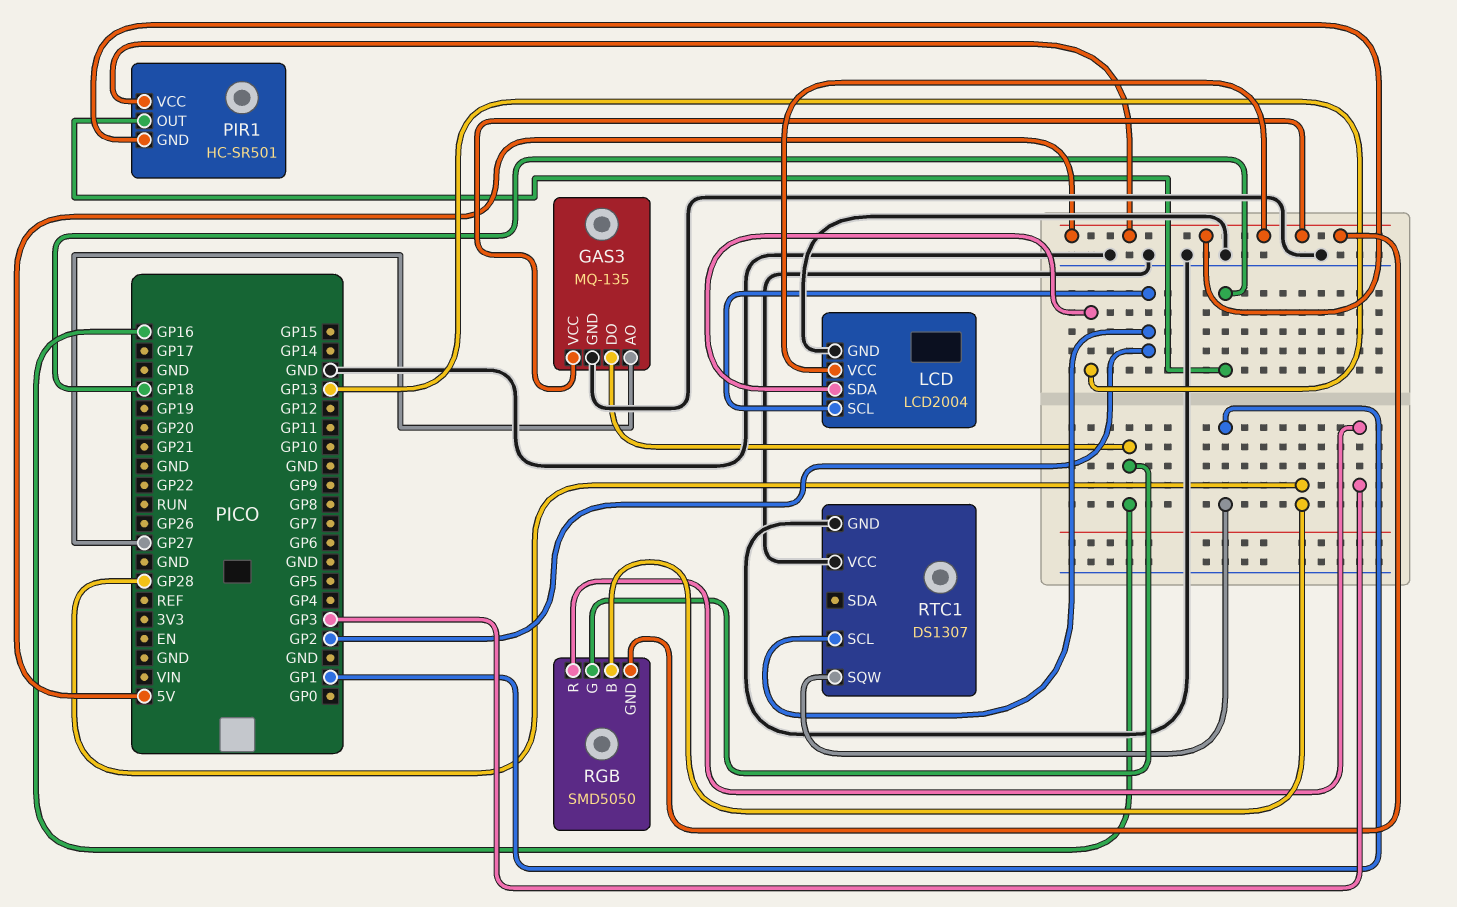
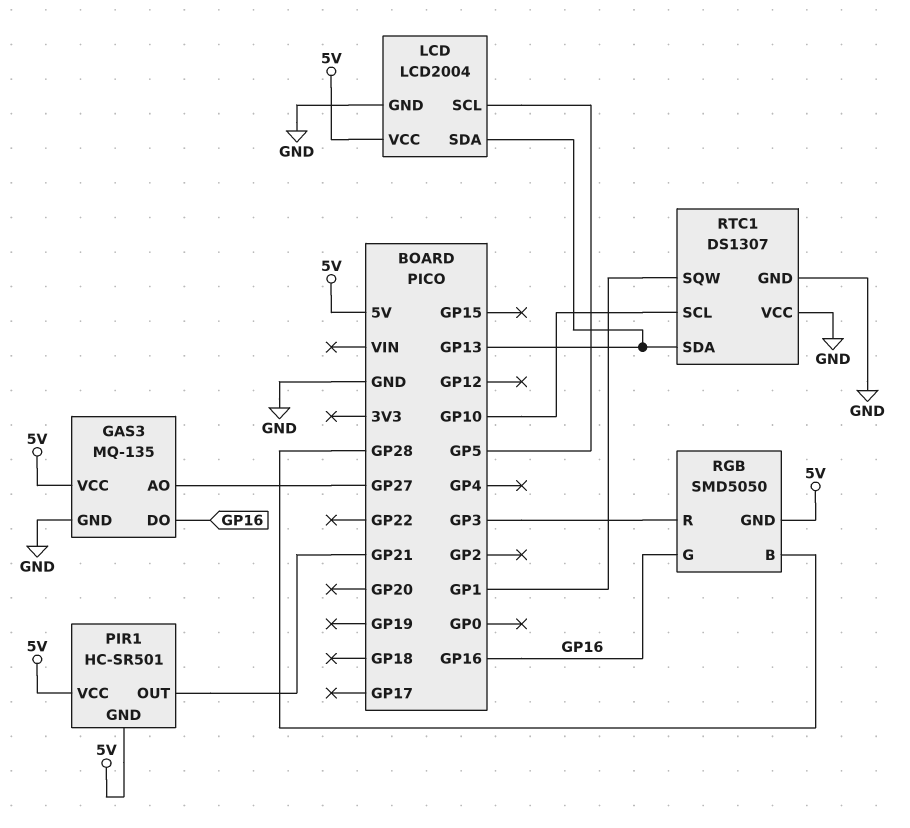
LCD pin SCL: GP2 -> GP5
PIR1 pin OUT: GP18 -> GP21
RTC1 pin SCL: GP2 -> GP10
RTC1 pin SDA: none -> GP13

